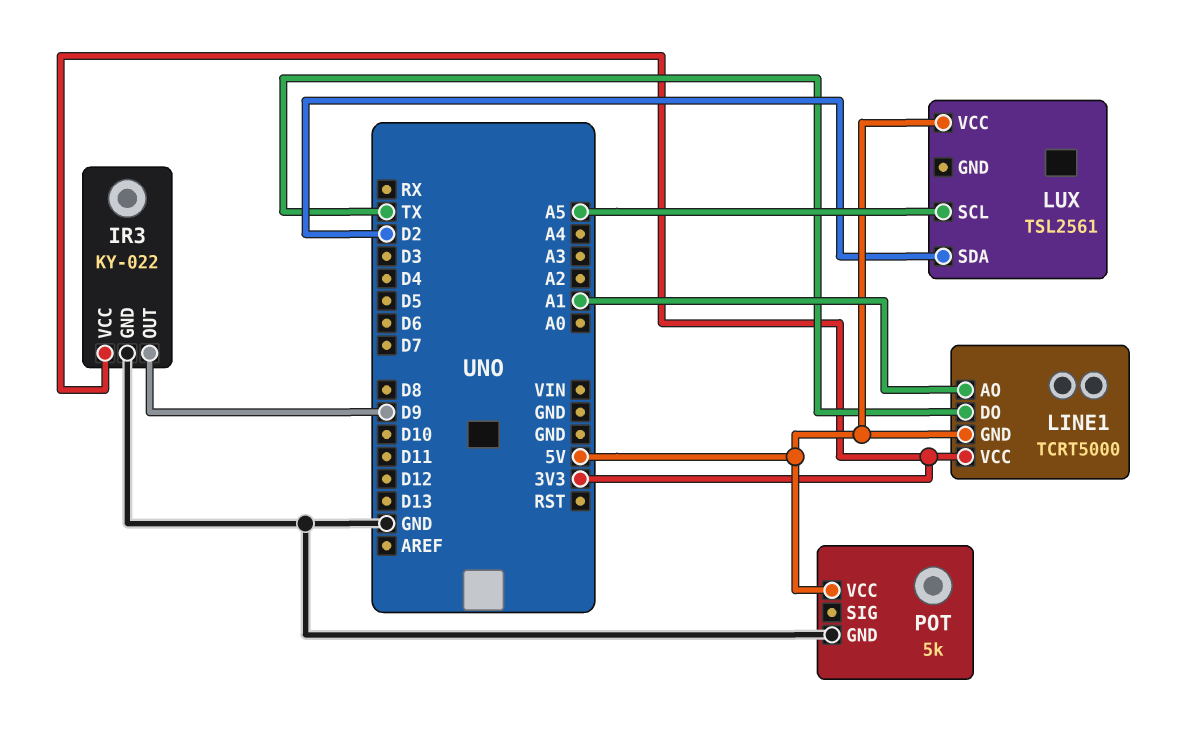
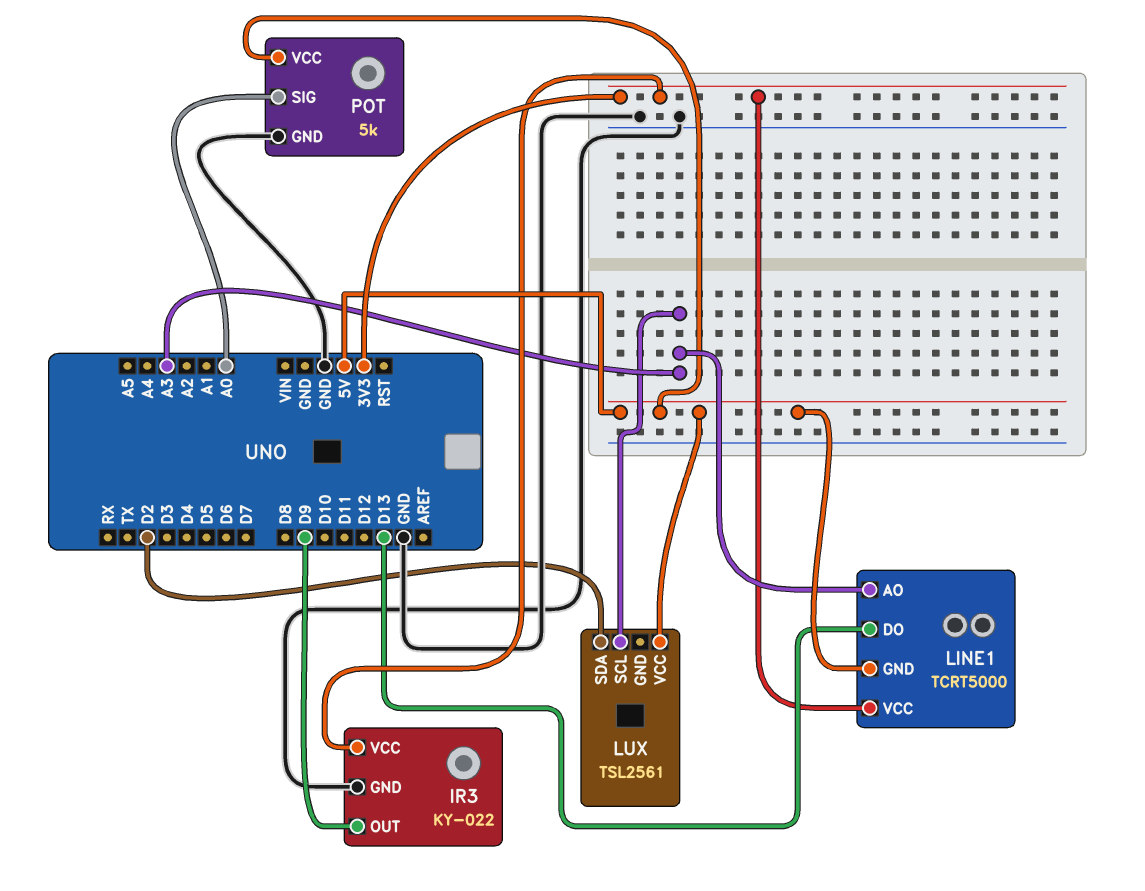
LINE1 pin AO: A1 -> A3
LINE1 pin DO: TX -> D13
LUX pin SCL: A5 -> A3
POT pin SIG: none -> A0

